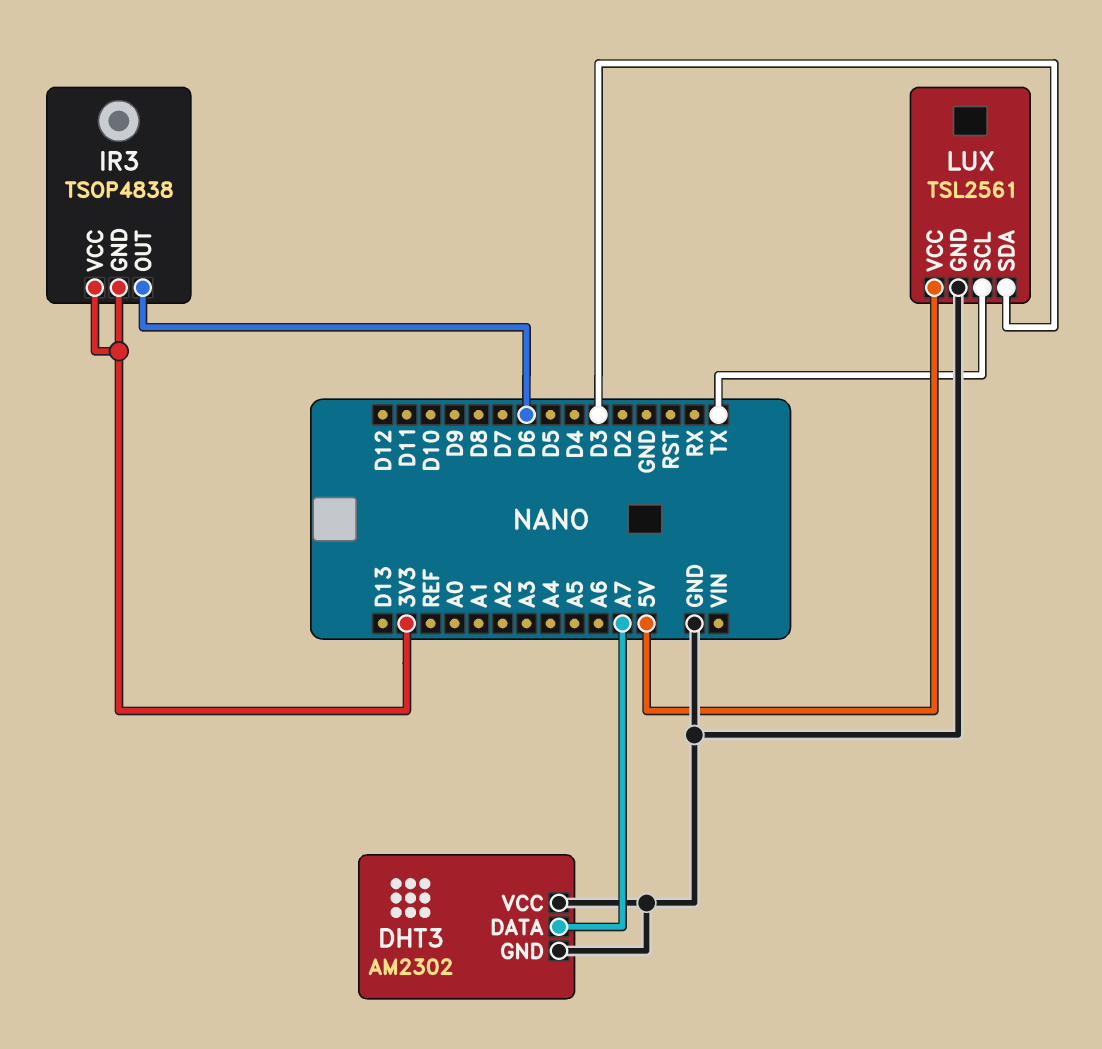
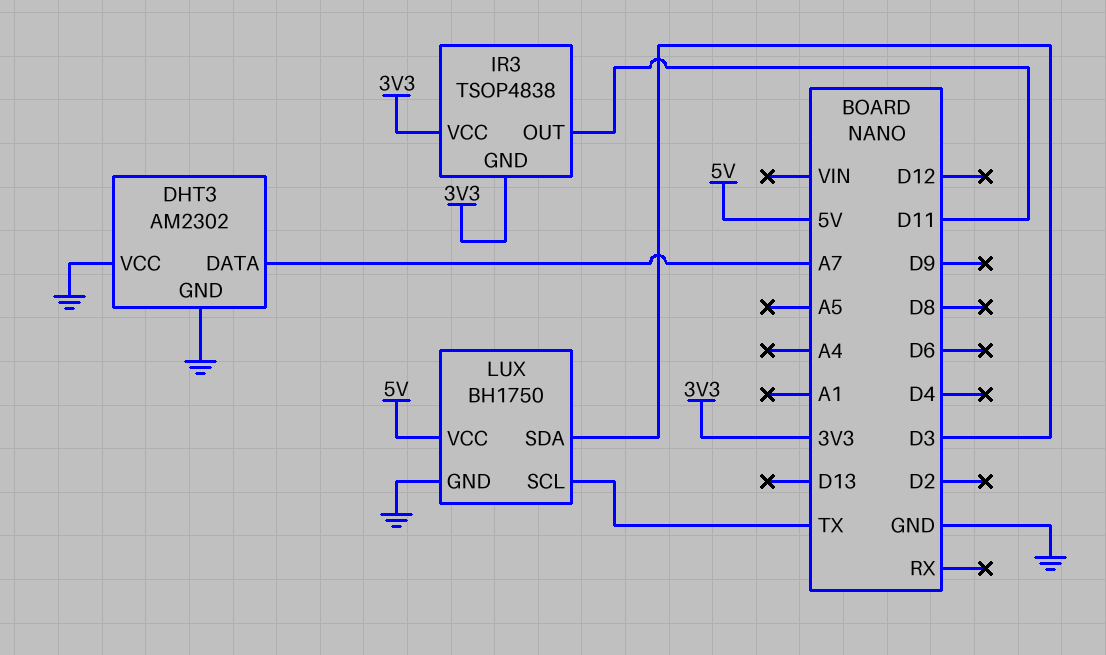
IR3 pin OUT: D6 -> D11
LUX: TSL2561 -> BH1750

